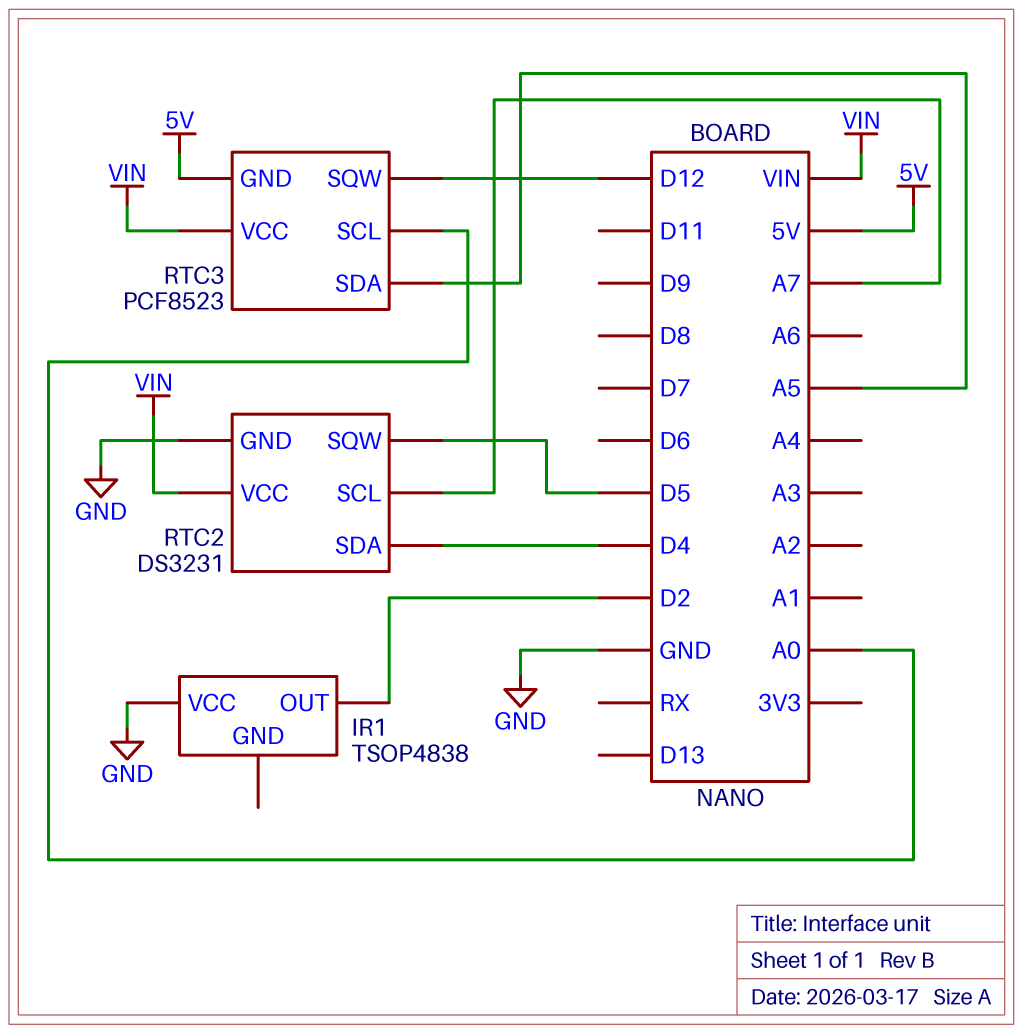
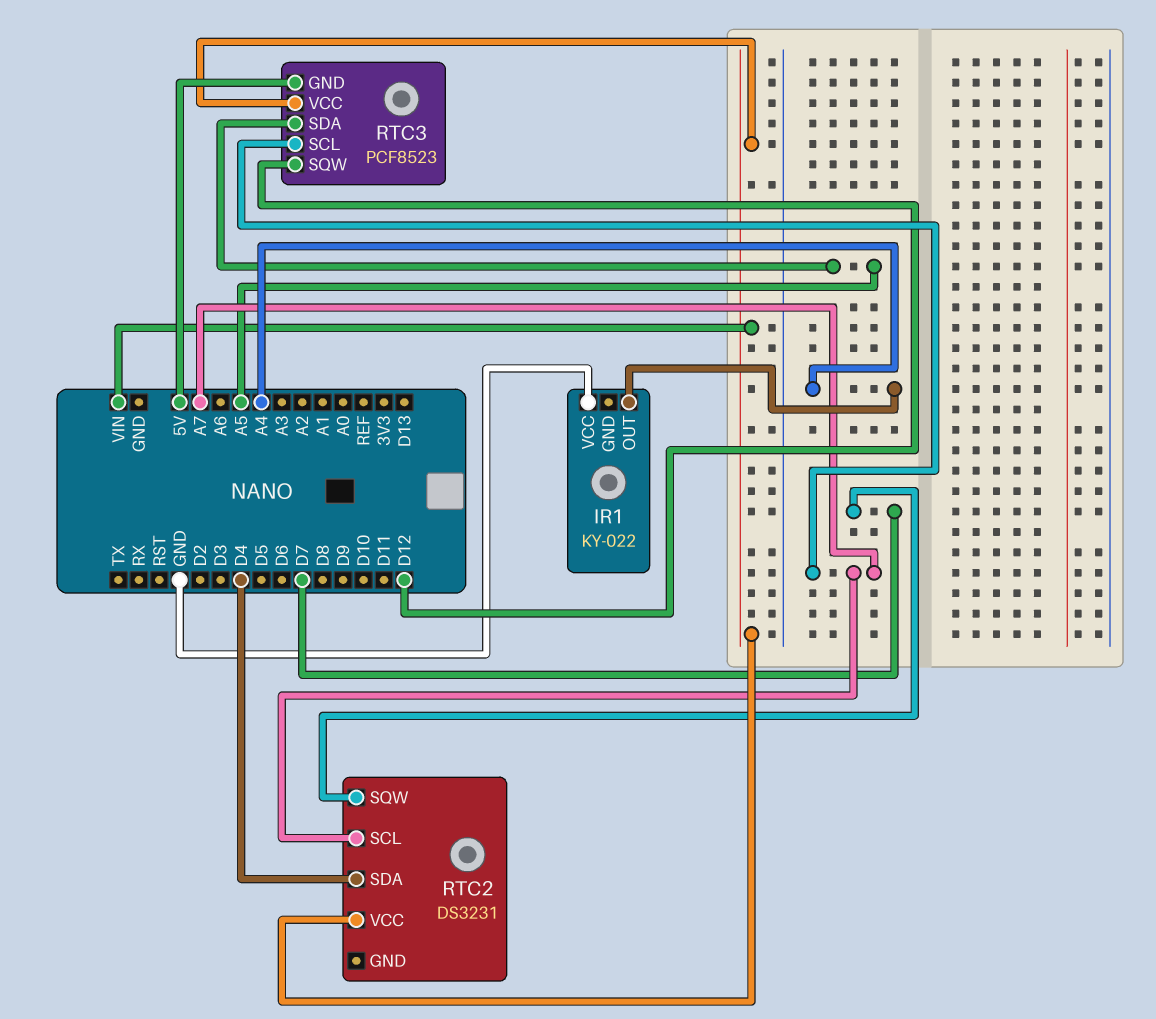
IR1: TSOP4838 -> KY-022
IR1 pin OUT: D2 -> A4
RTC2 pin GND: GND -> none
RTC2 pin SQW: D5 -> D7
RTC3 pin SCL: A0 -> A7

